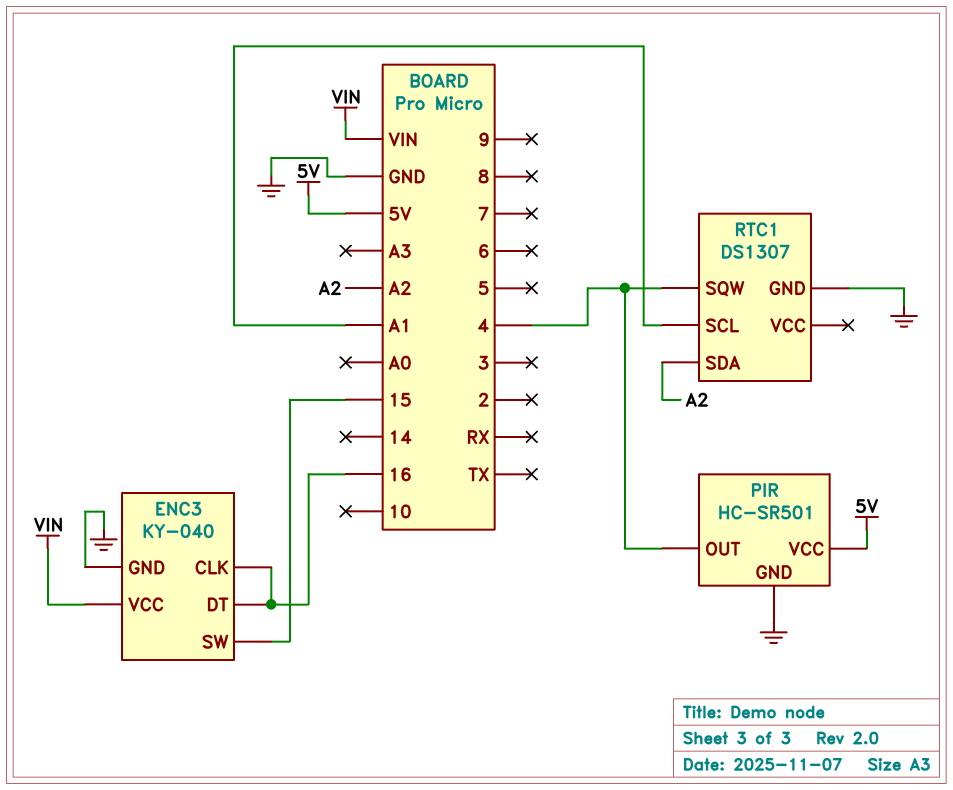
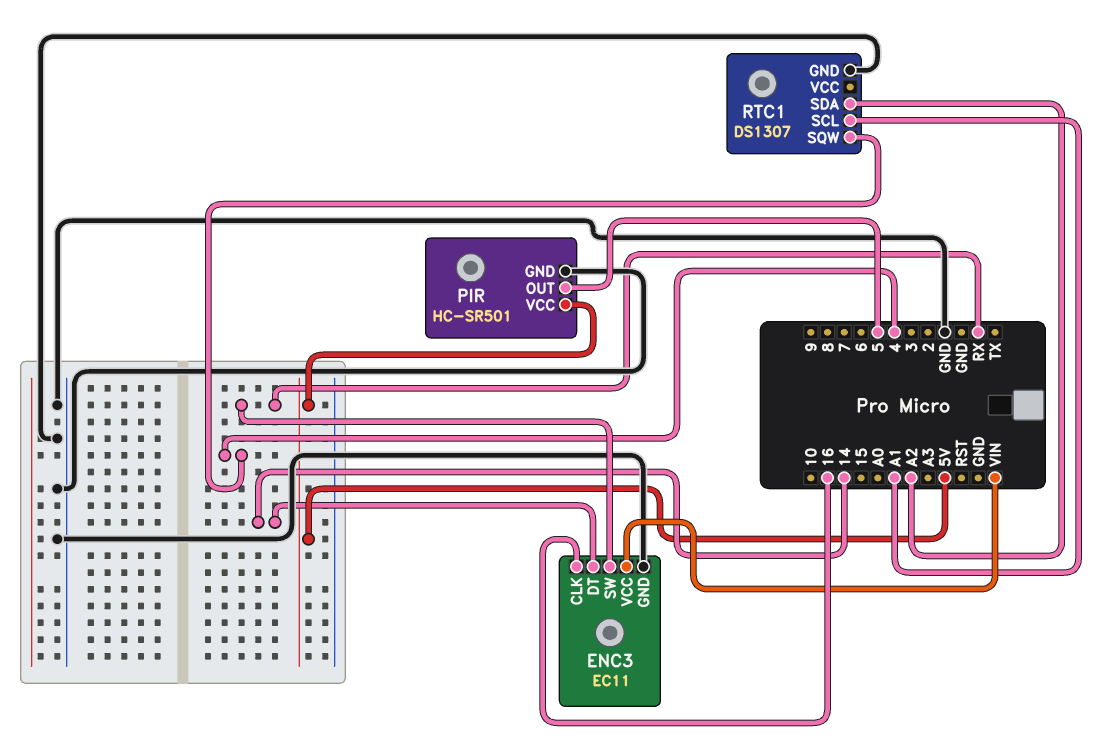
ENC3: KY-040 -> EC11
ENC3 pin DT: 16 -> 14
ENC3 pin SW: 15 -> RX
PIR pin OUT: 4 -> 5

